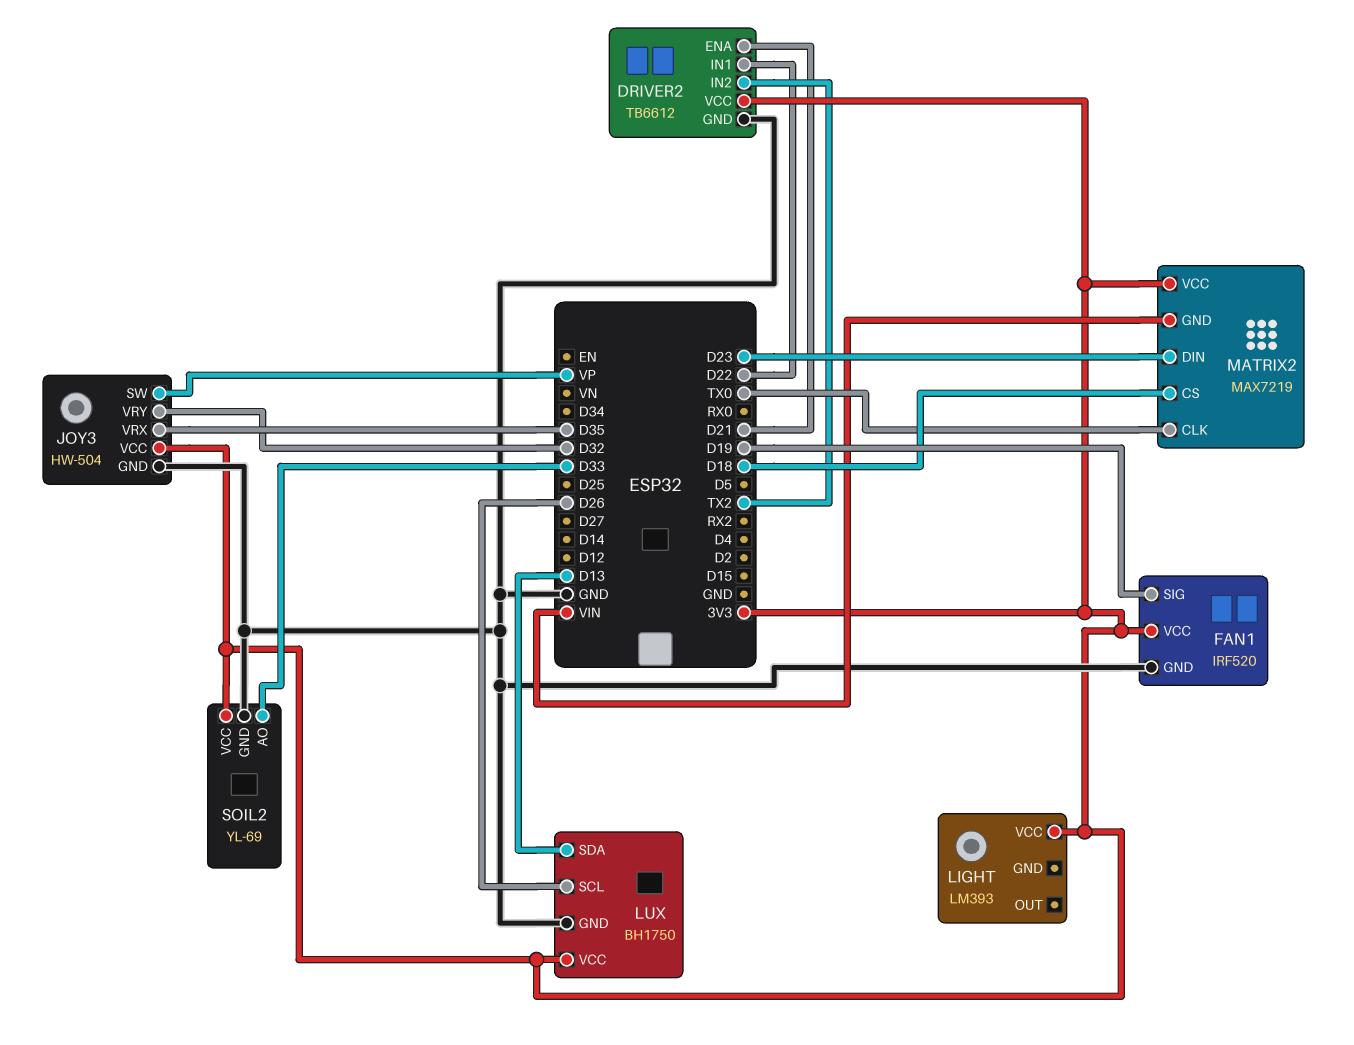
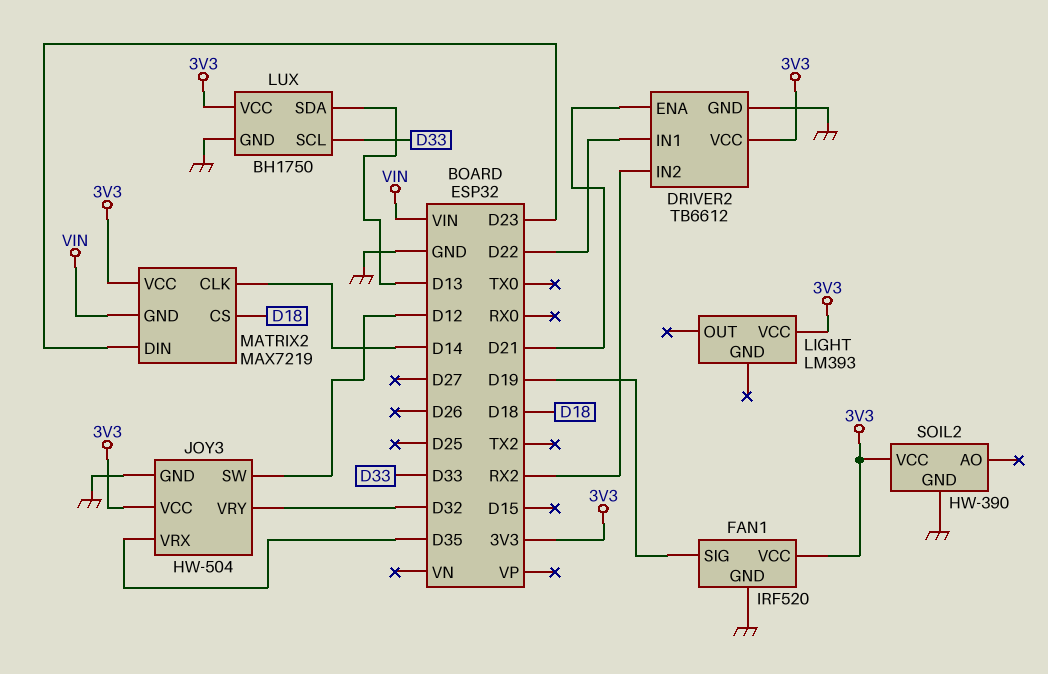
DRIVER2 pin IN2: TX2 -> RX2
JOY3 pin SW: VP -> D12
LUX pin SCL: D26 -> D33
MATRIX2 pin CLK: TX0 -> D14
SOIL2: YL-69 -> HW-390
SOIL2 pin AO: D33 -> none

